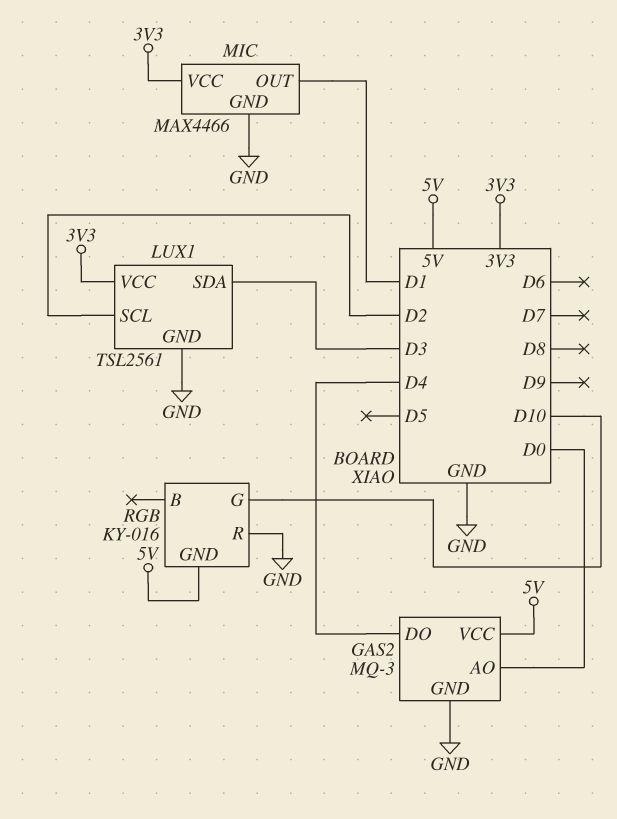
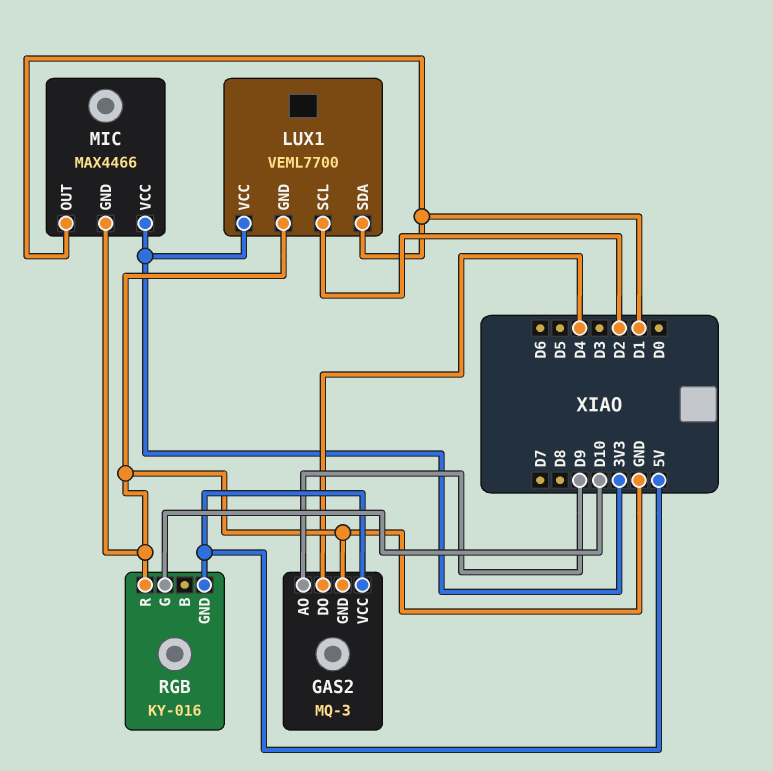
GAS2 pin AO: D0 -> D9
LUX1: TSL2561 -> VEML7700
LUX1 pin SDA: D3 -> D1

